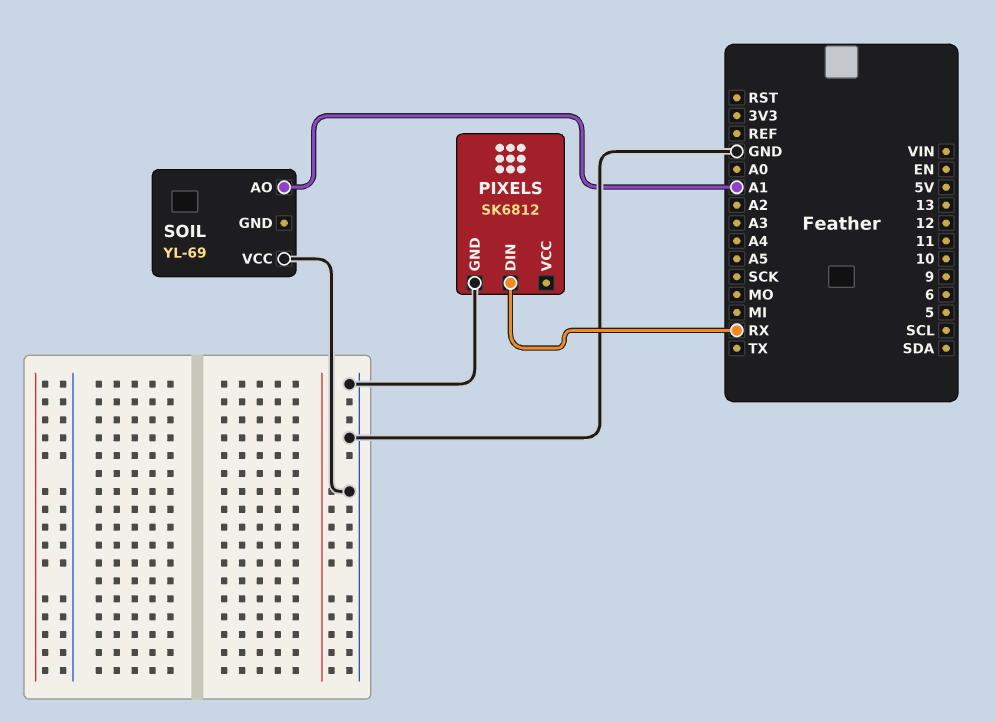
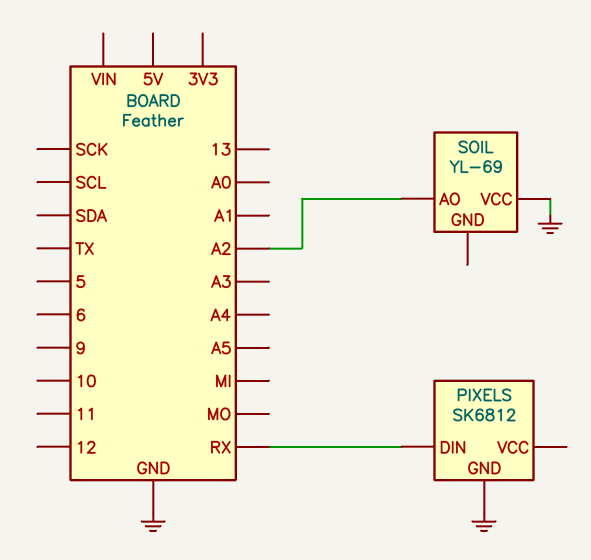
SOIL pin AO: A1 -> A2

